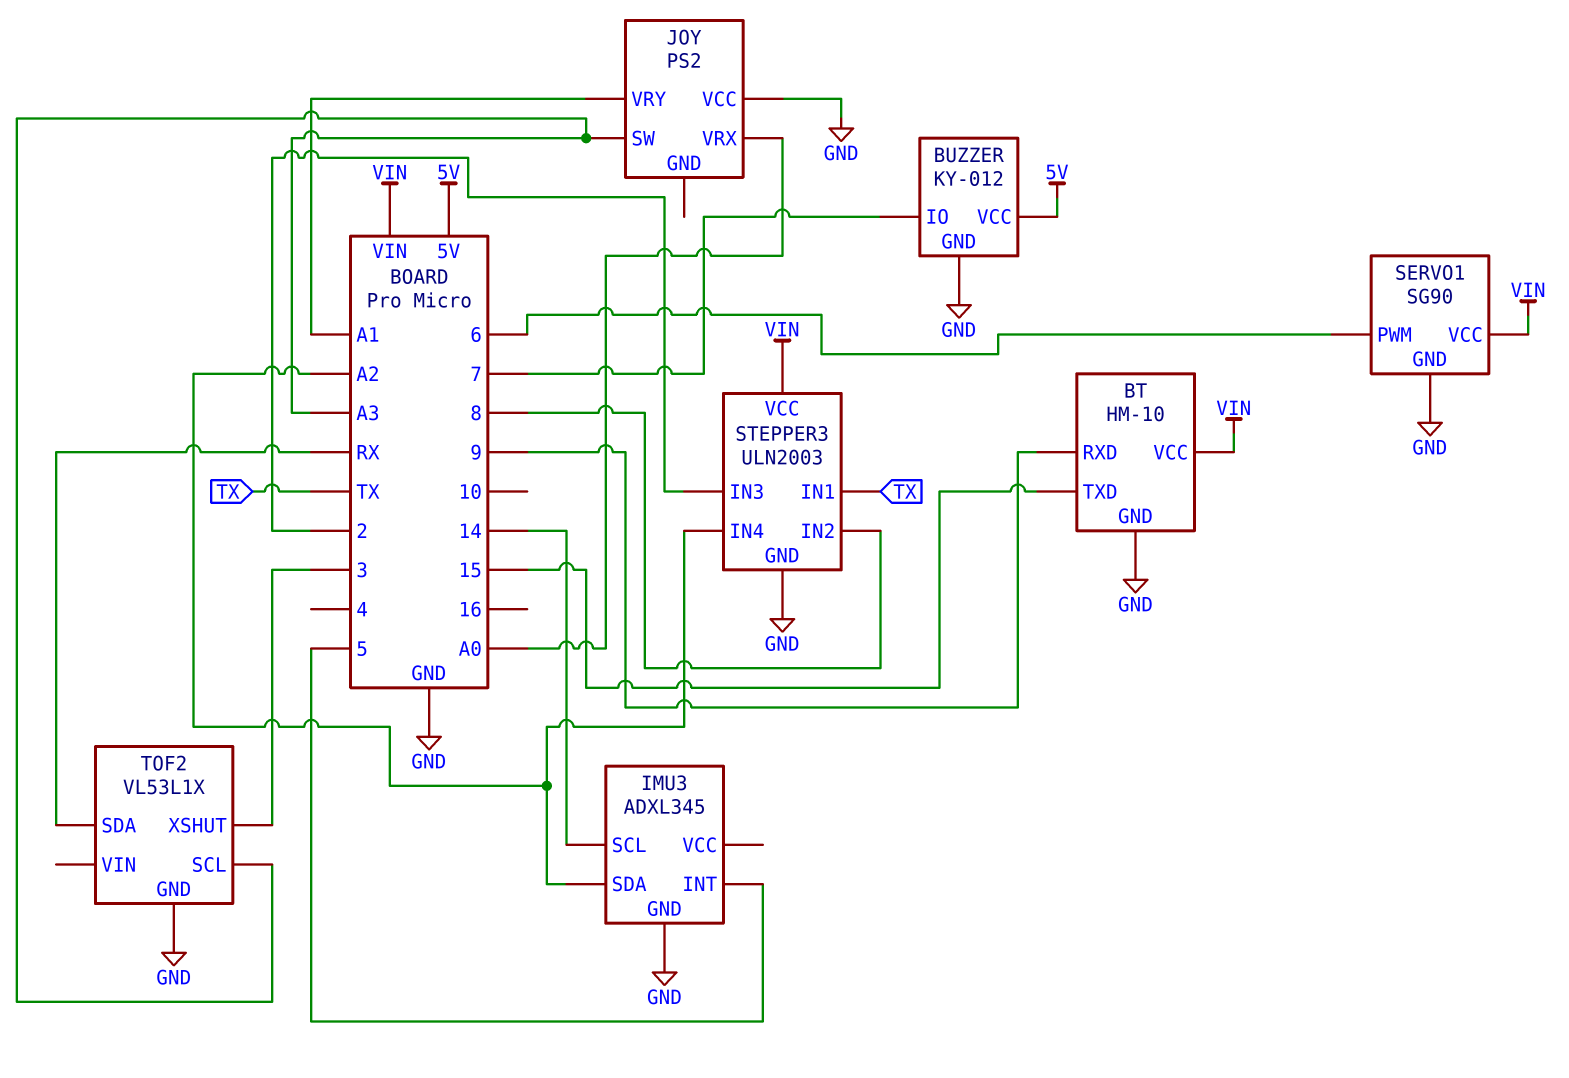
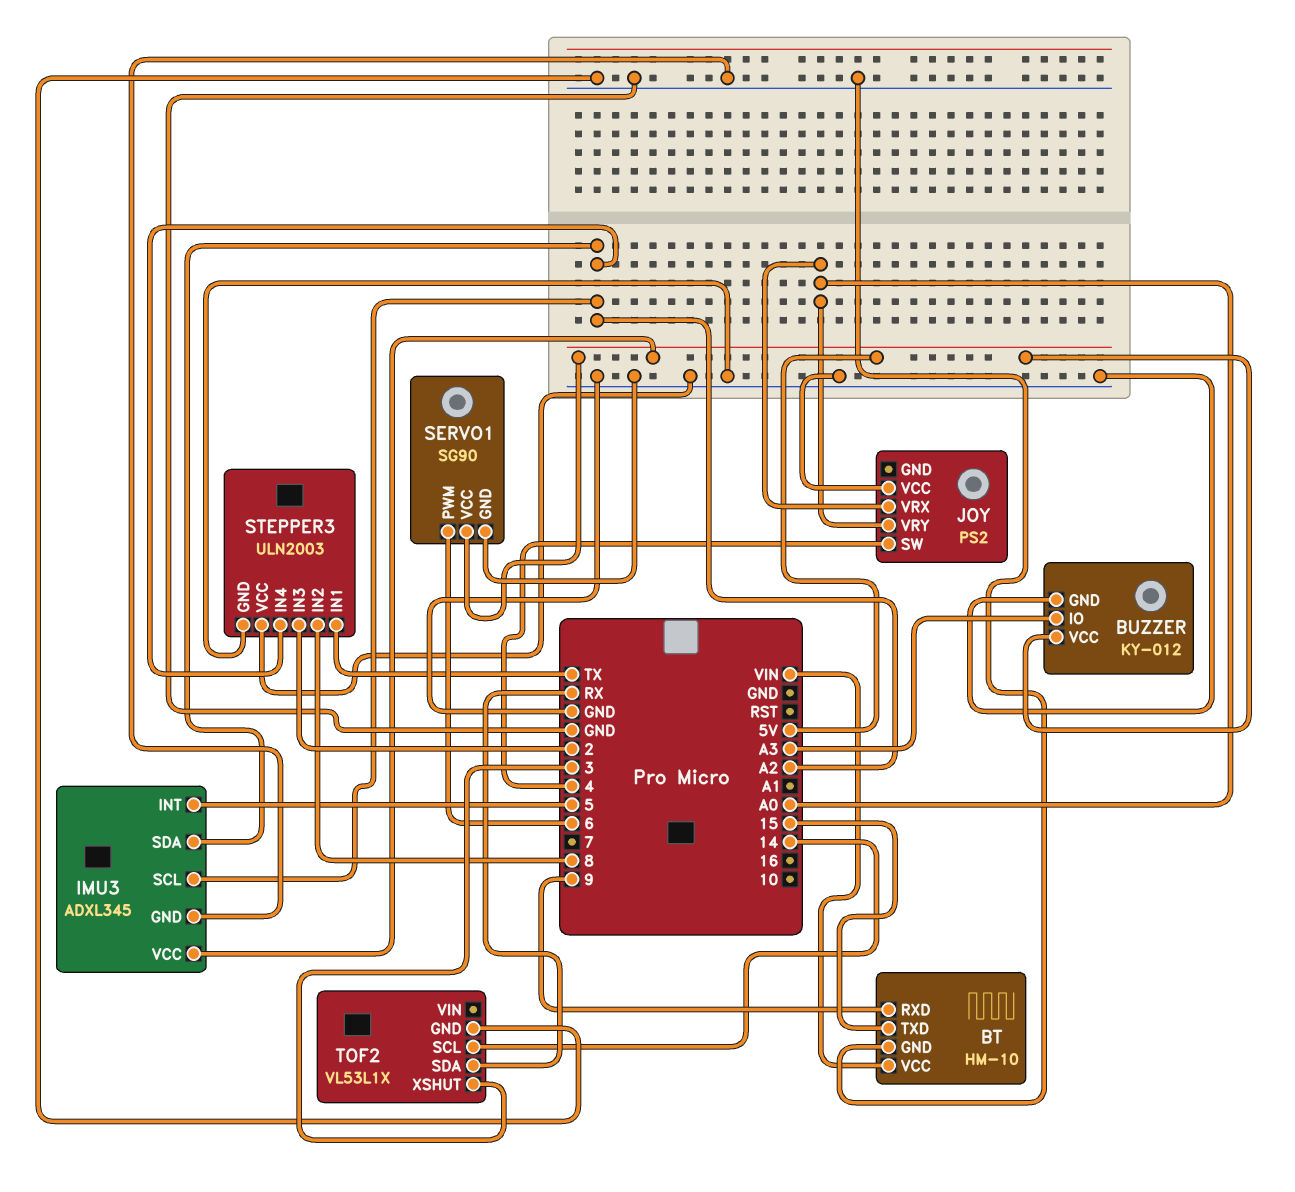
BUZZER pin IO: 7 -> A3
IMU3 pin SCL: 14 -> A2
IMU3 pin VCC: none -> 5V
JOY pin SW: A3 -> 4
JOY pin VRY: A1 -> A0
SERVO1 pin VCC: VIN -> 5V
STEPPER3 pin VCC: VIN -> GND
TOF2 pin SCL: A3 -> 14

